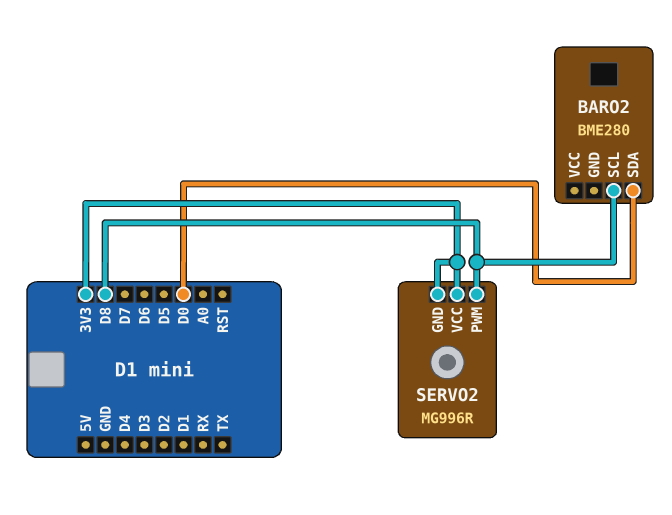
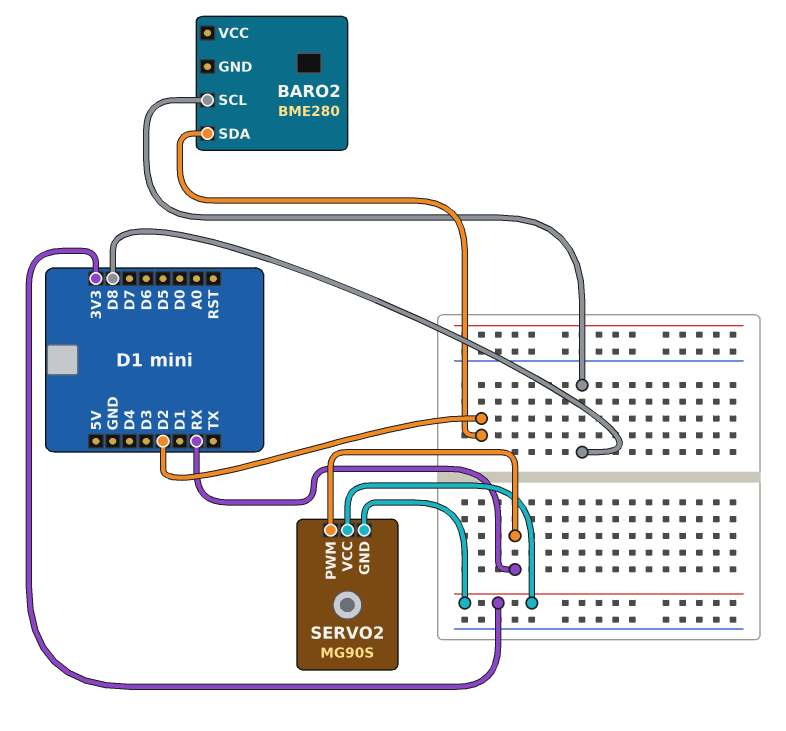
BARO2 pin SDA: D0 -> D2
SERVO2: MG996R -> MG90S
SERVO2 pin PWM: D8 -> RX

